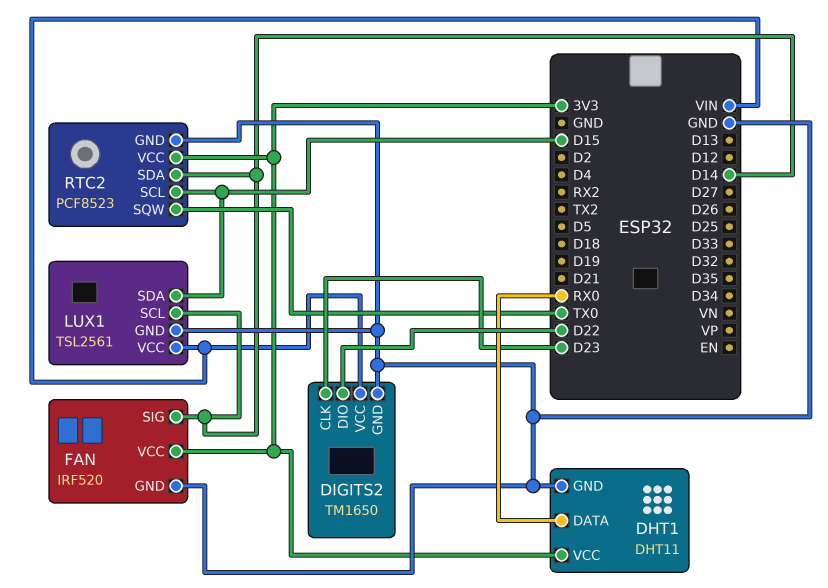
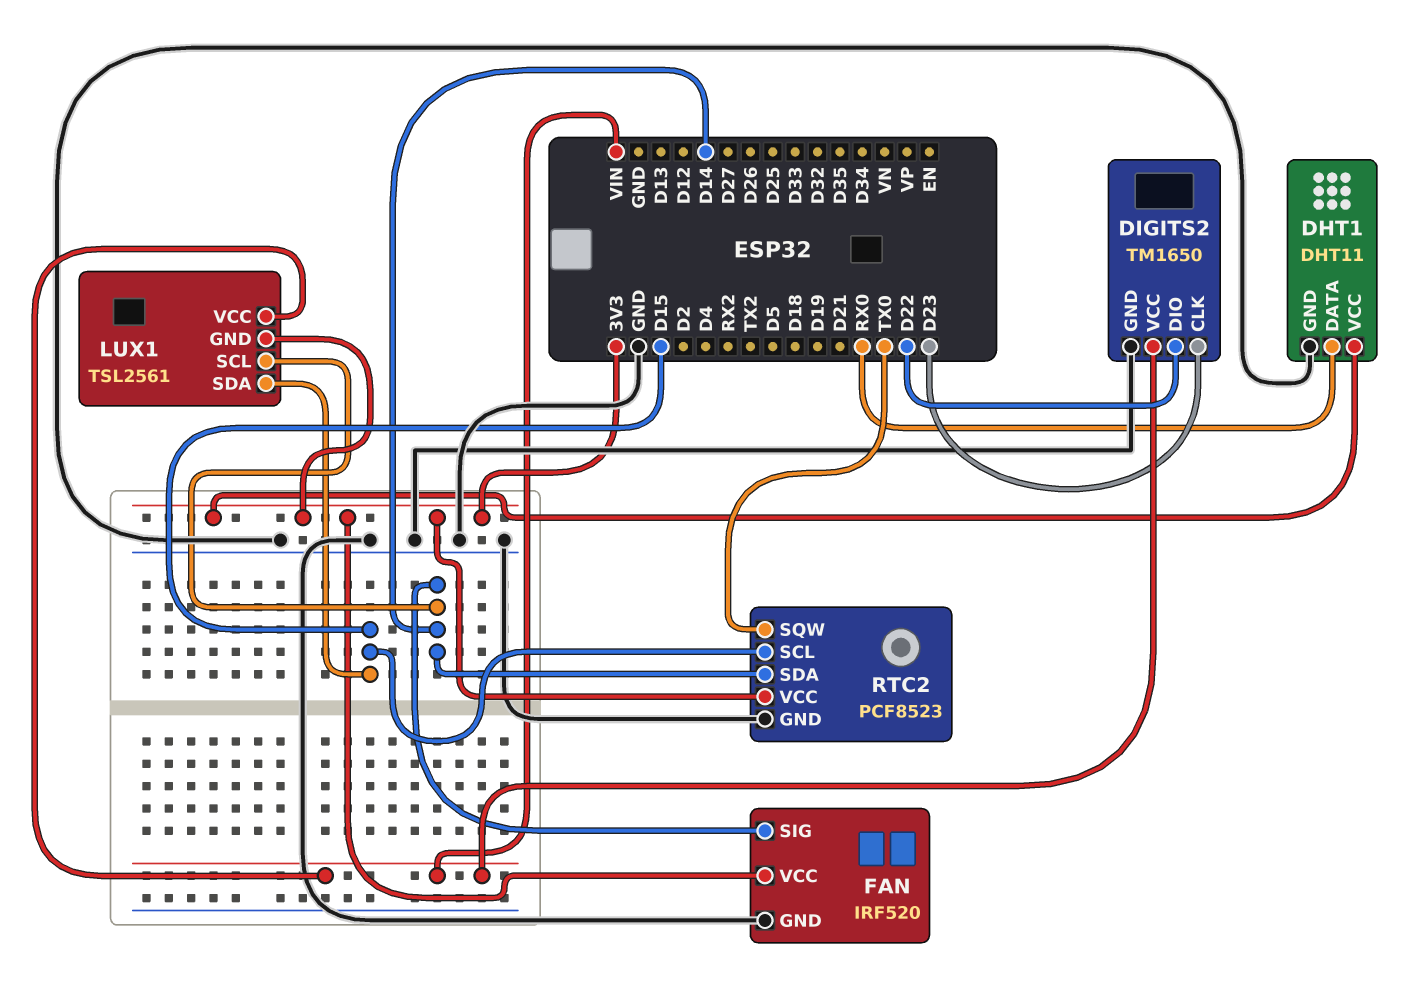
LUX1 pin GND: GND -> 3V3

